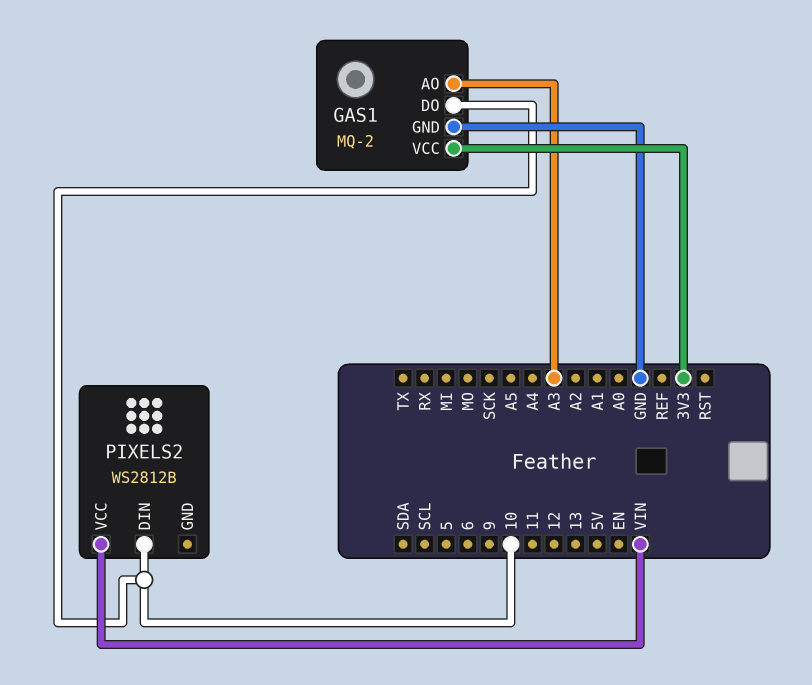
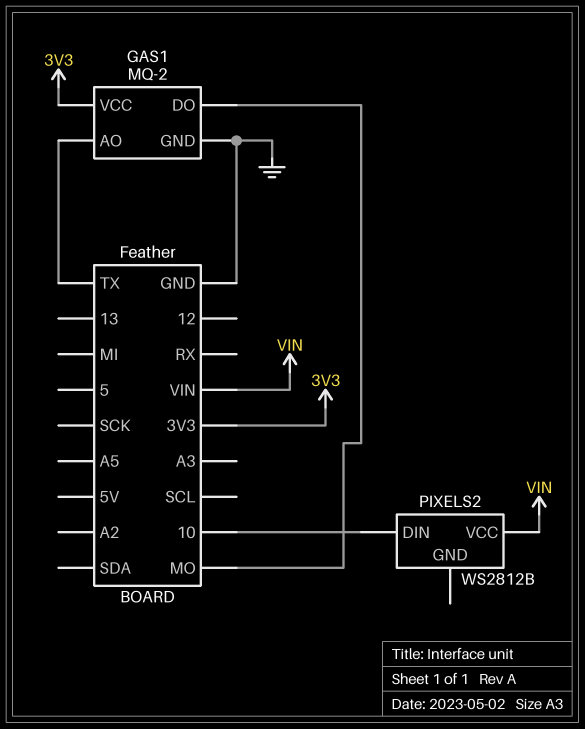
GAS1 pin AO: A3 -> TX
GAS1 pin DO: 10 -> MO

